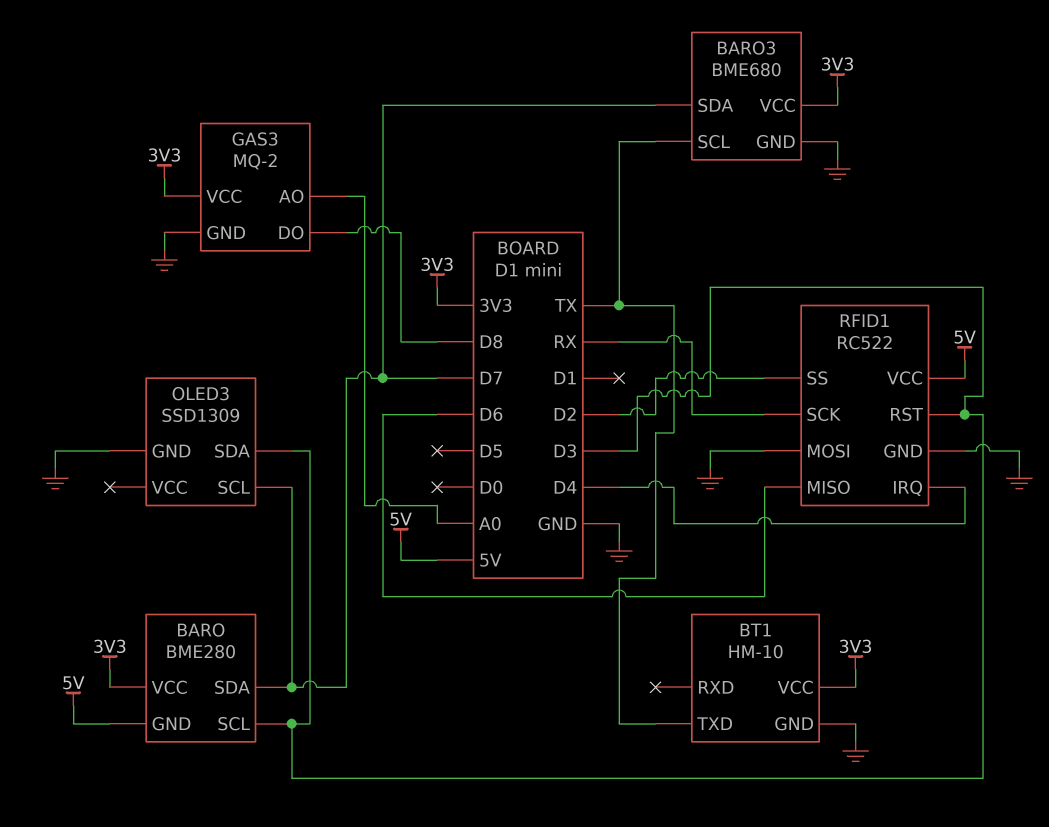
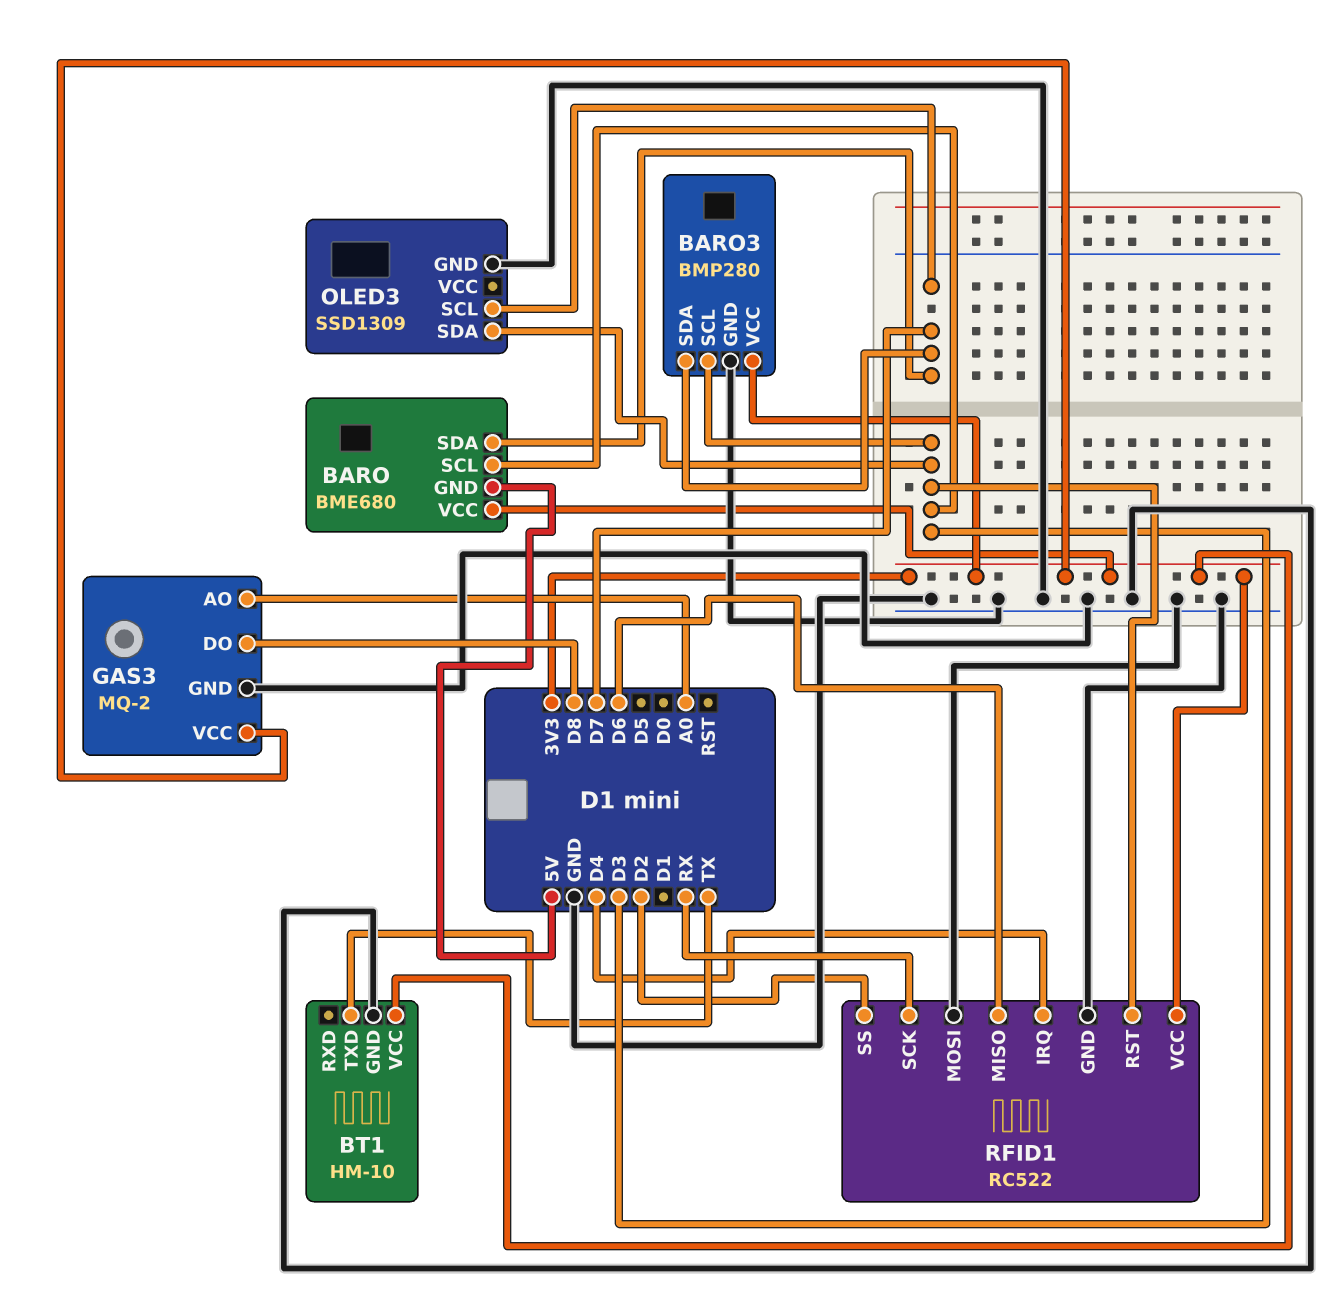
BARO: BME280 -> BME680
BARO3: BME680 -> BMP280
BARO3 pin SCL: TX -> D3
RFID1 pin VCC: 5V -> 3V3

